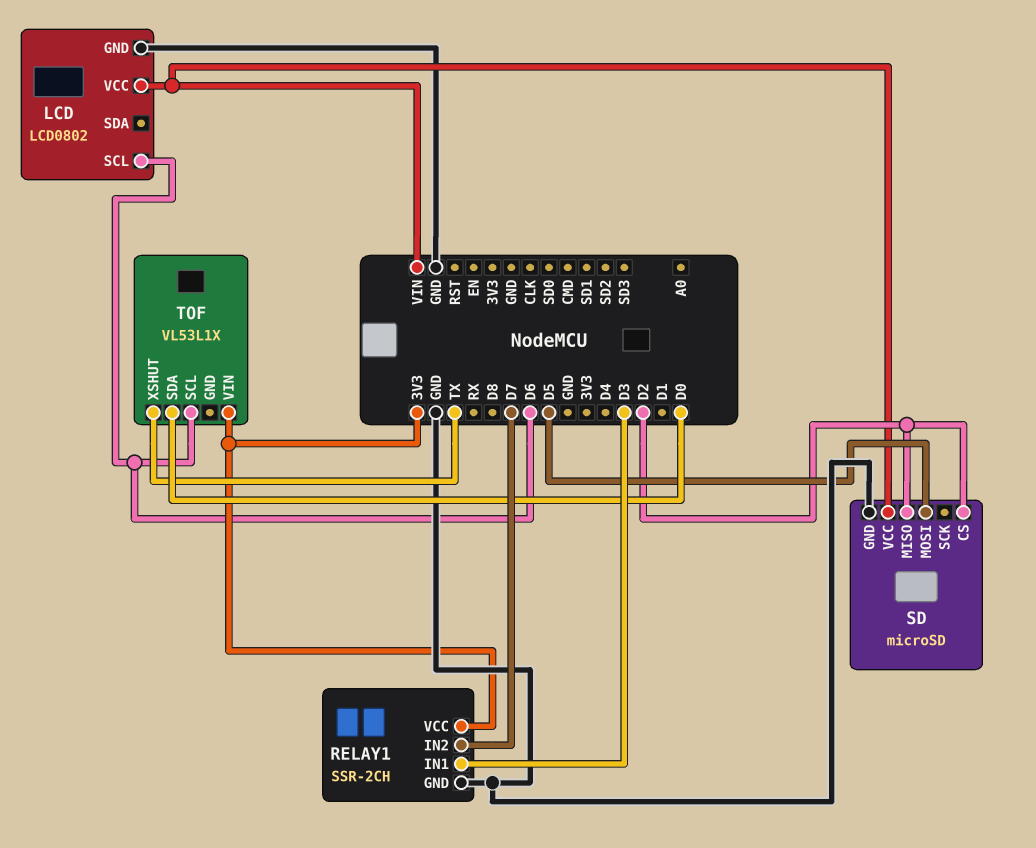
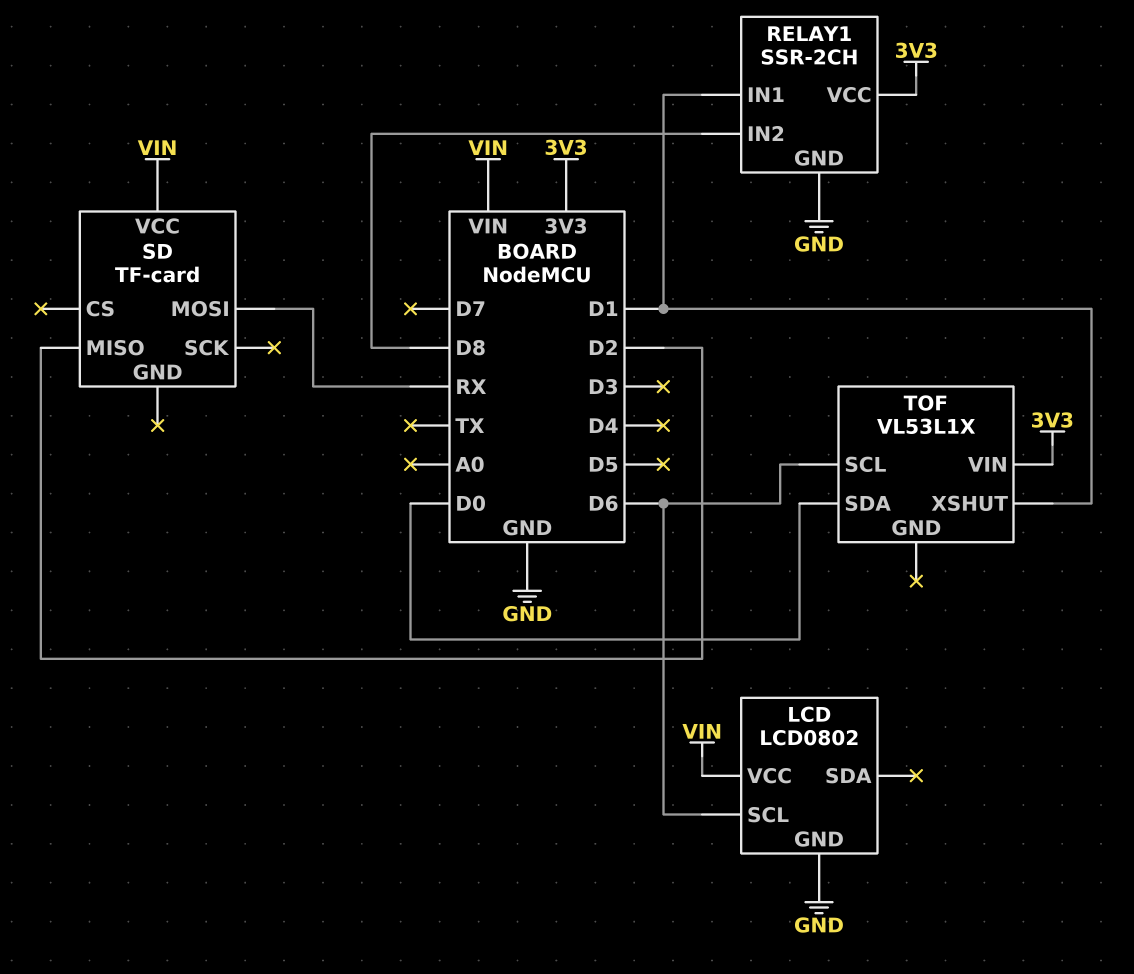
RELAY1 pin IN1: D3 -> D1
RELAY1 pin IN2: D7 -> D8
SD: microSD -> TF-card
SD pin CS: D2 -> none
SD pin GND: GND -> none
SD pin MOSI: D5 -> RX
TOF pin XSHUT: TX -> D1

